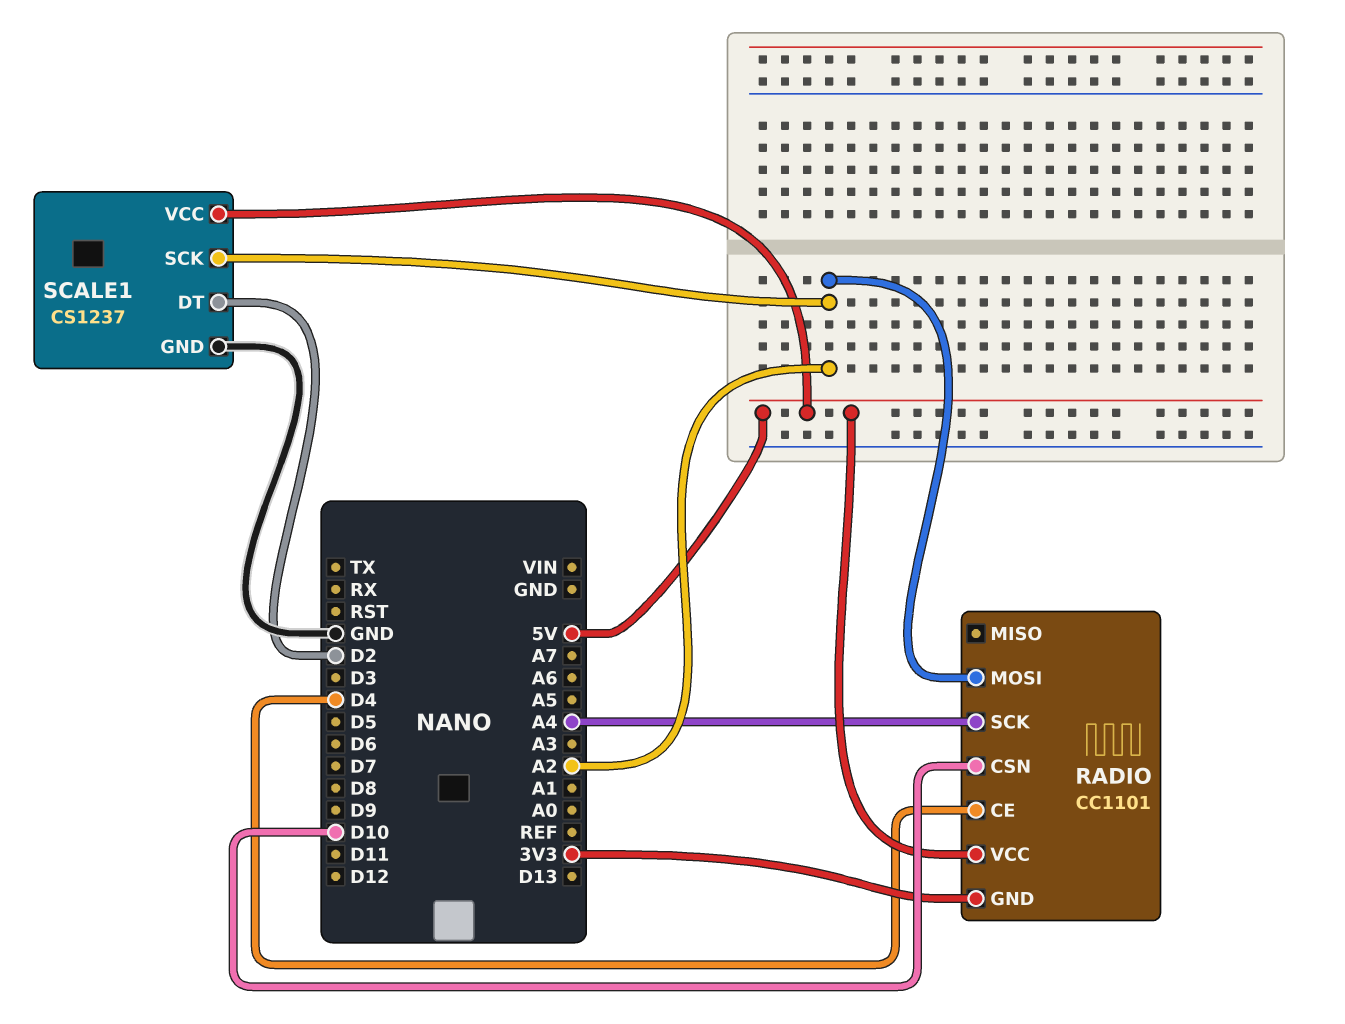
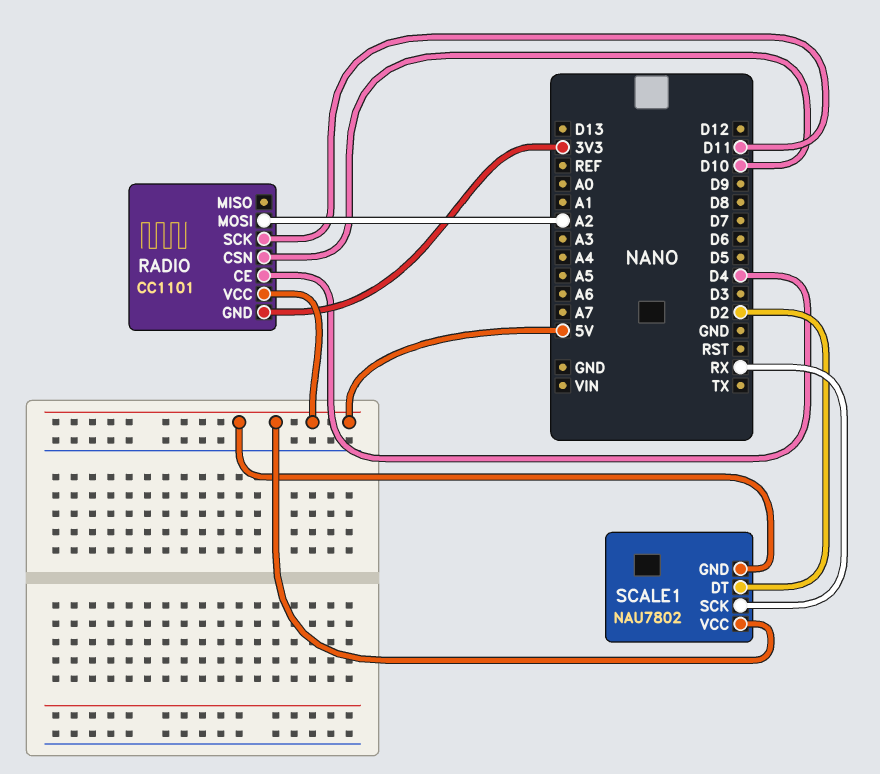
RADIO pin SCK: A4 -> D11
SCALE1: CS1237 -> NAU7802
SCALE1 pin GND: GND -> 5V
SCALE1 pin SCK: A2 -> RX

